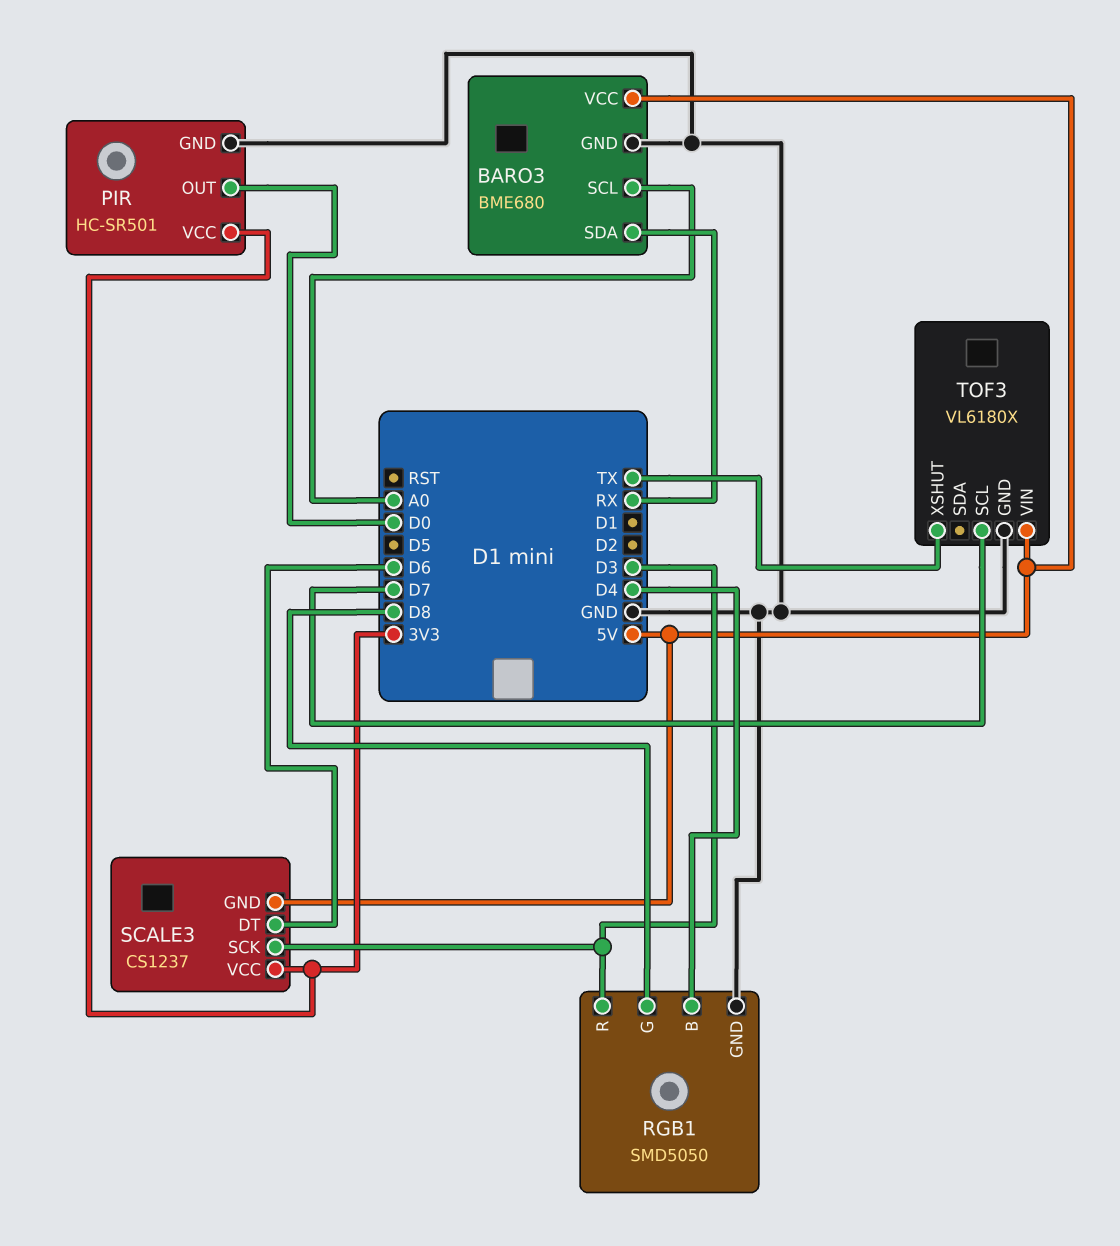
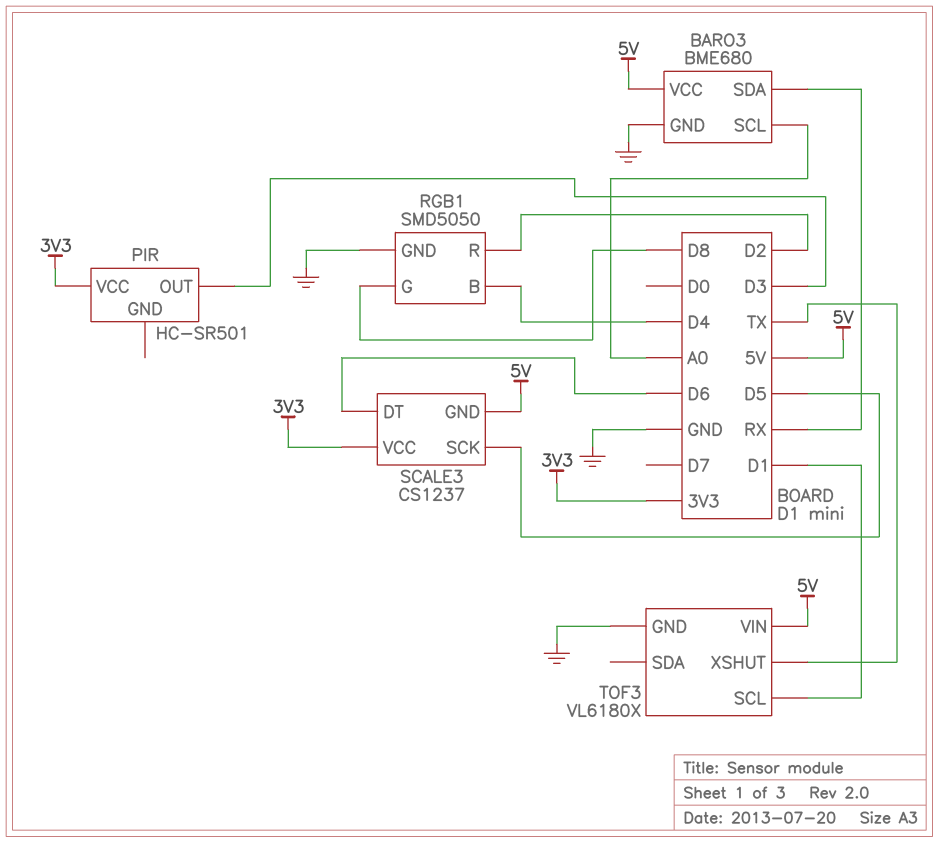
PIR pin GND: GND -> none
PIR pin OUT: D0 -> D3
RGB1 pin R: D3 -> D2
SCALE3 pin SCK: D3 -> D5
TOF3 pin SCL: D7 -> D1

